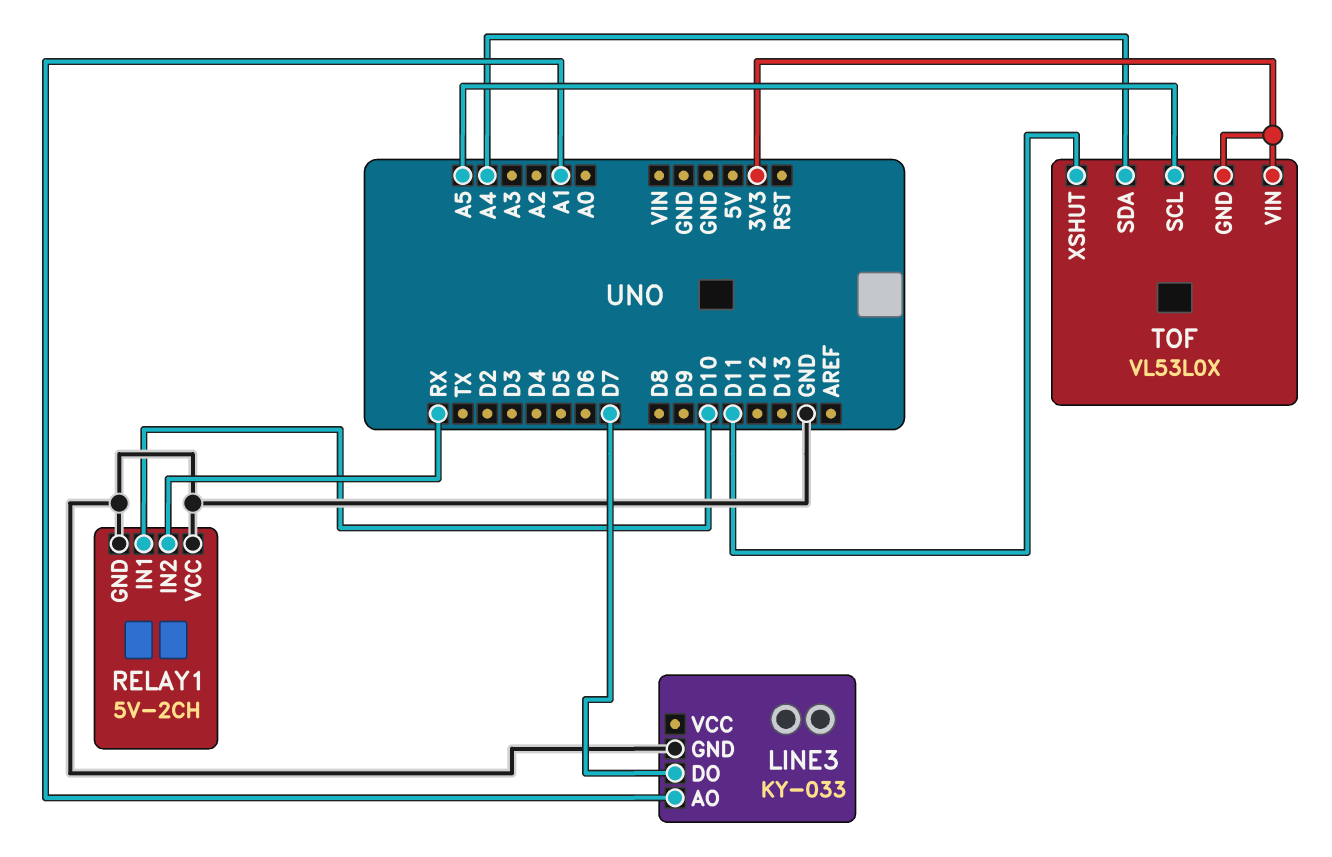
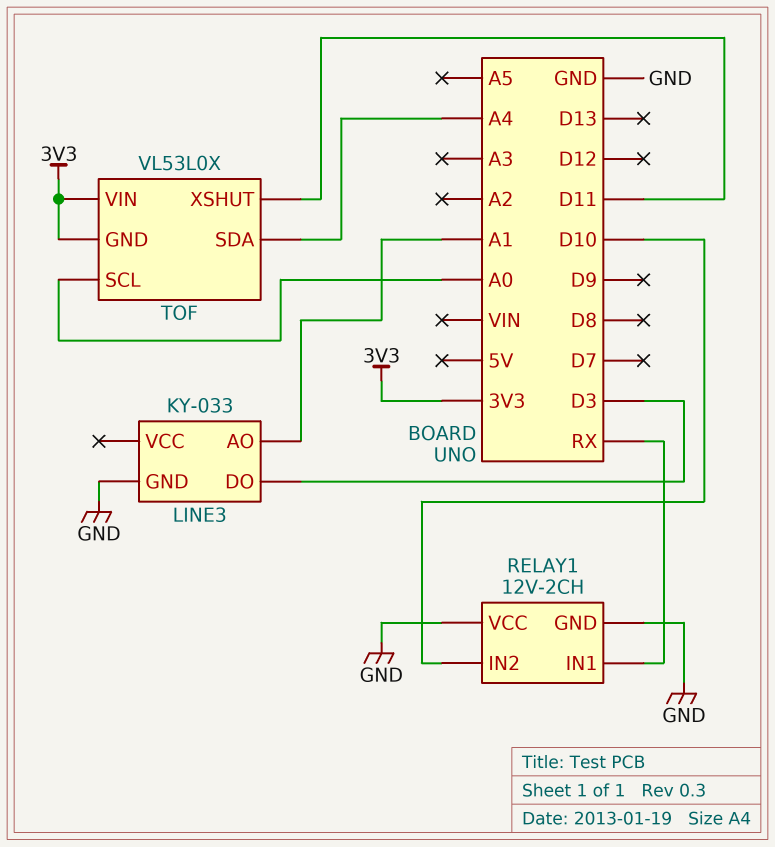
LINE3 pin DO: D7 -> D3
RELAY1: 5V-2CH -> 12V-2CH
RELAY1 pin IN1: D10 -> RX
RELAY1 pin IN2: RX -> D10
TOF pin SCL: A5 -> A0

